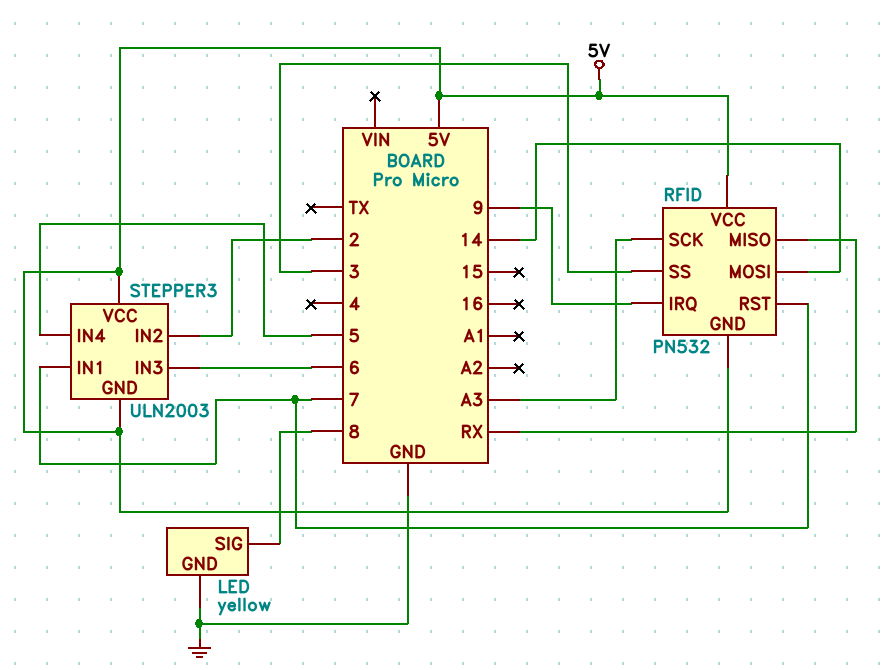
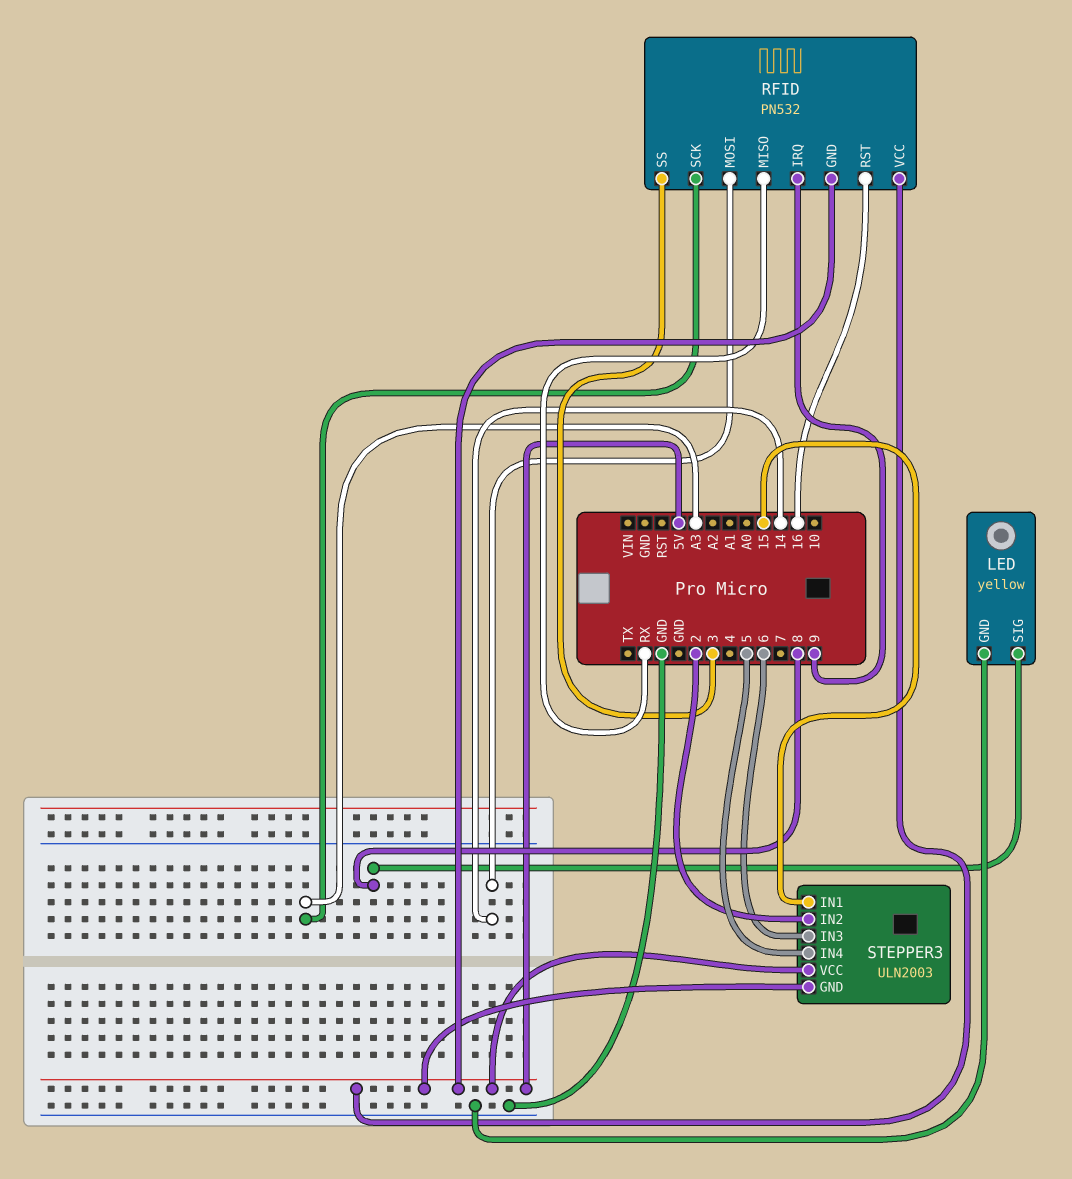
RFID pin RST: 7 -> 16
STEPPER3 pin IN1: 7 -> 15

